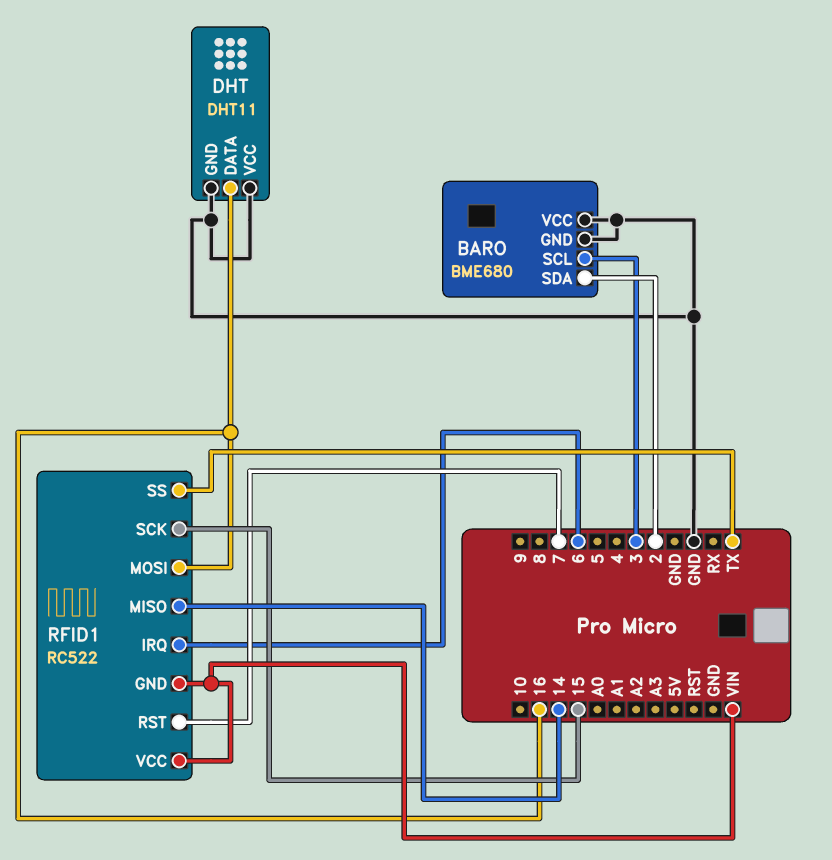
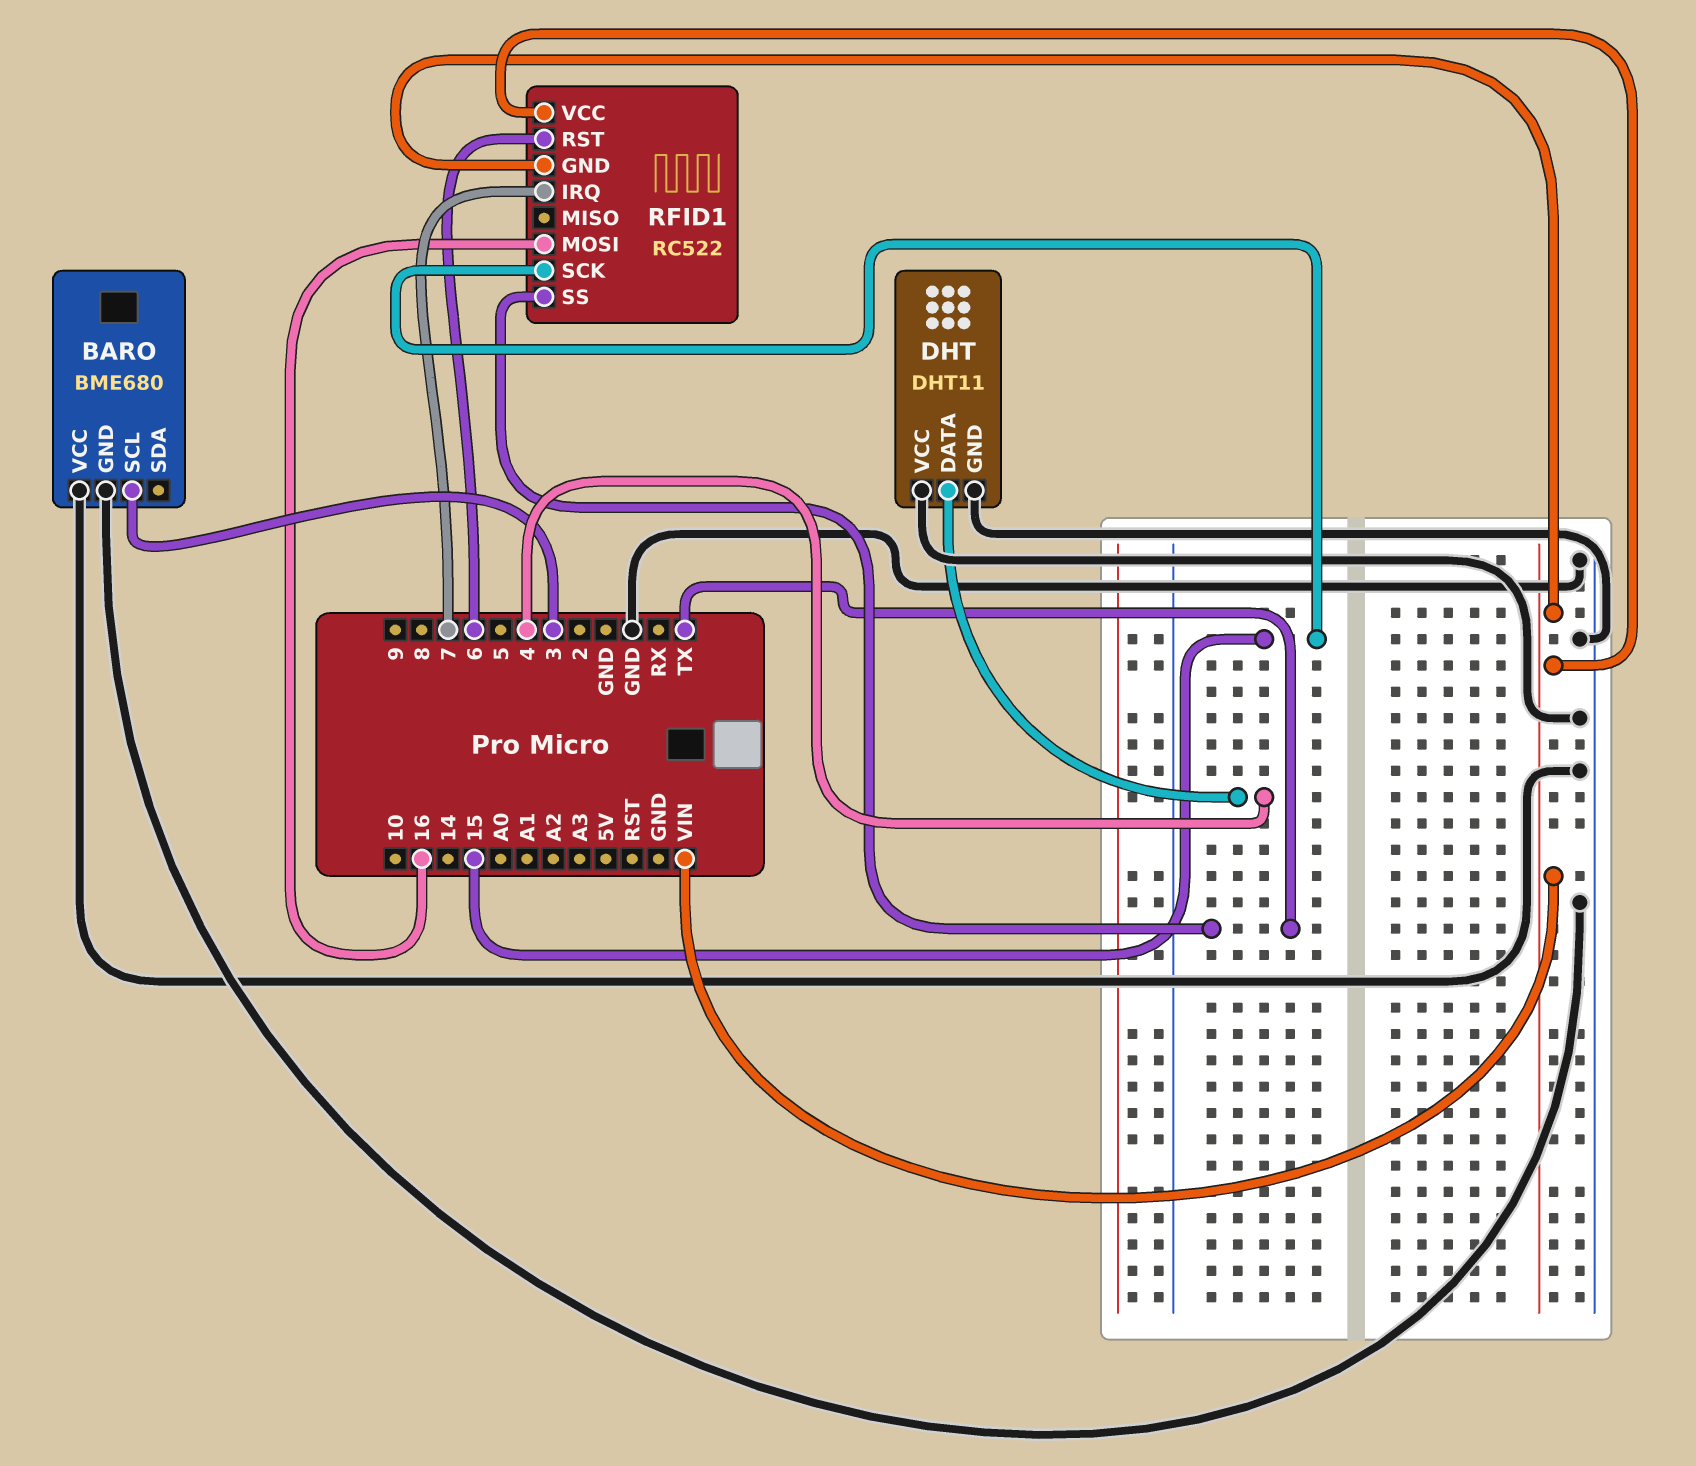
BARO pin SDA: 2 -> none
DHT pin DATA: 16 -> 4
RFID1 pin IRQ: 6 -> 7
RFID1 pin MISO: 14 -> none
RFID1 pin RST: 7 -> 6

